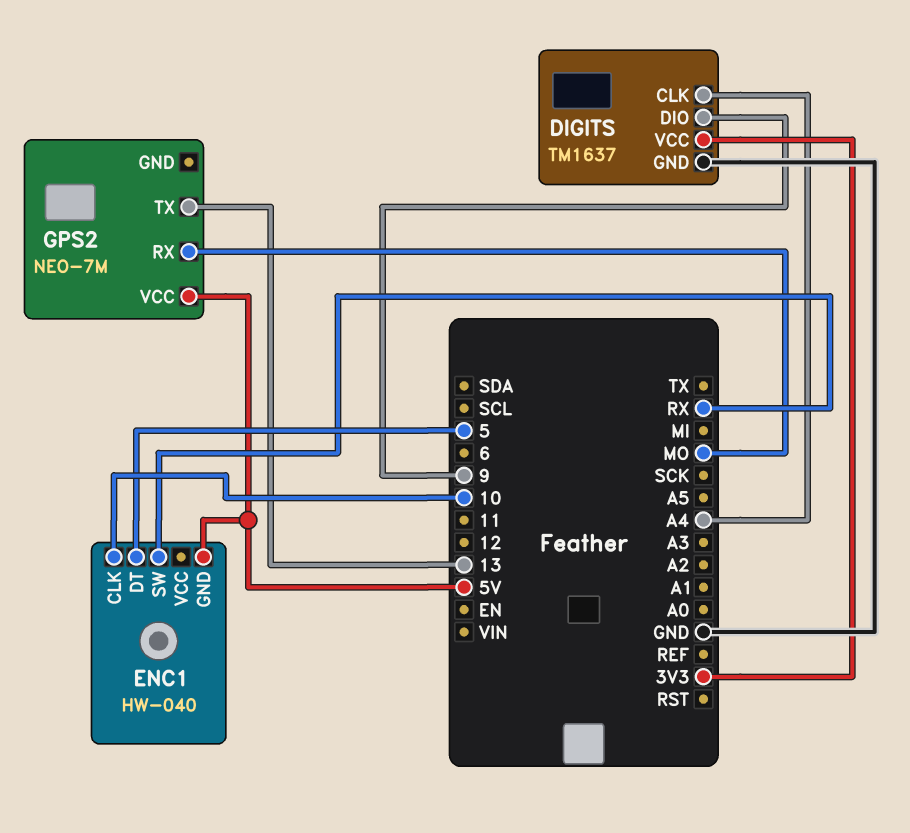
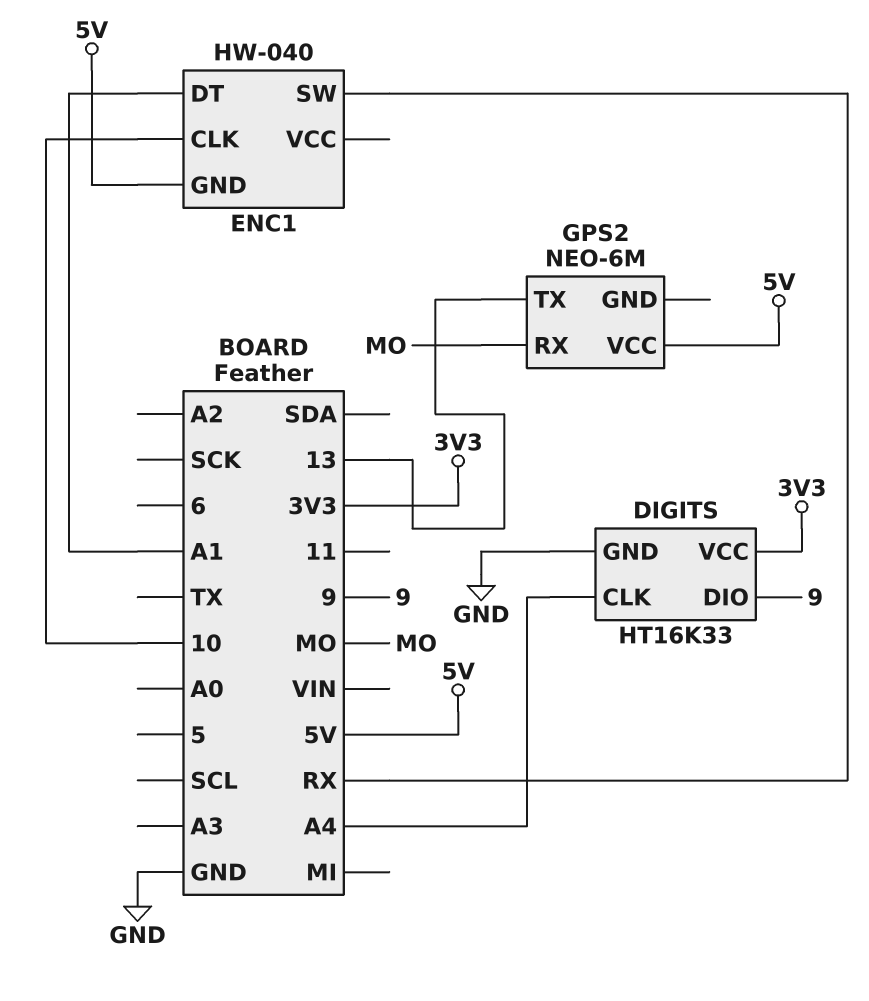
DIGITS: TM1637 -> HT16K33
ENC1 pin DT: 5 -> A1
GPS2: NEO-7M -> NEO-6M

